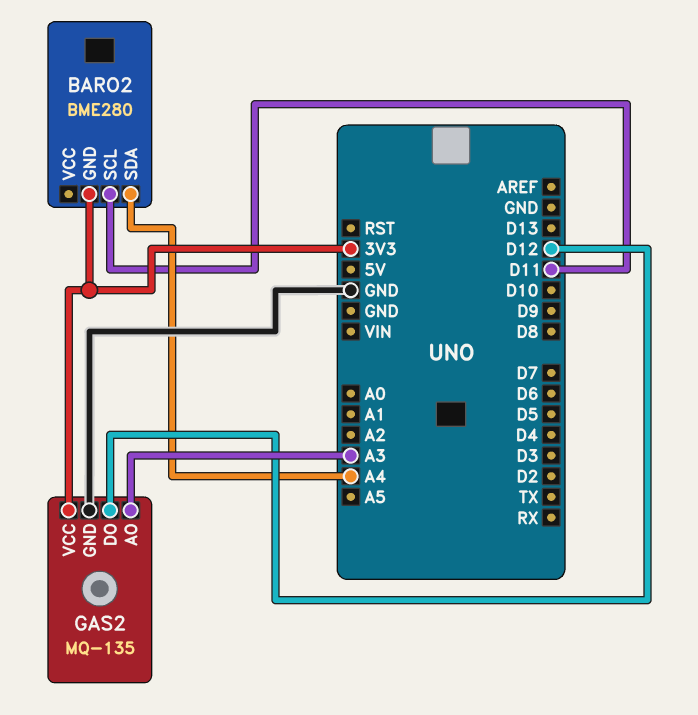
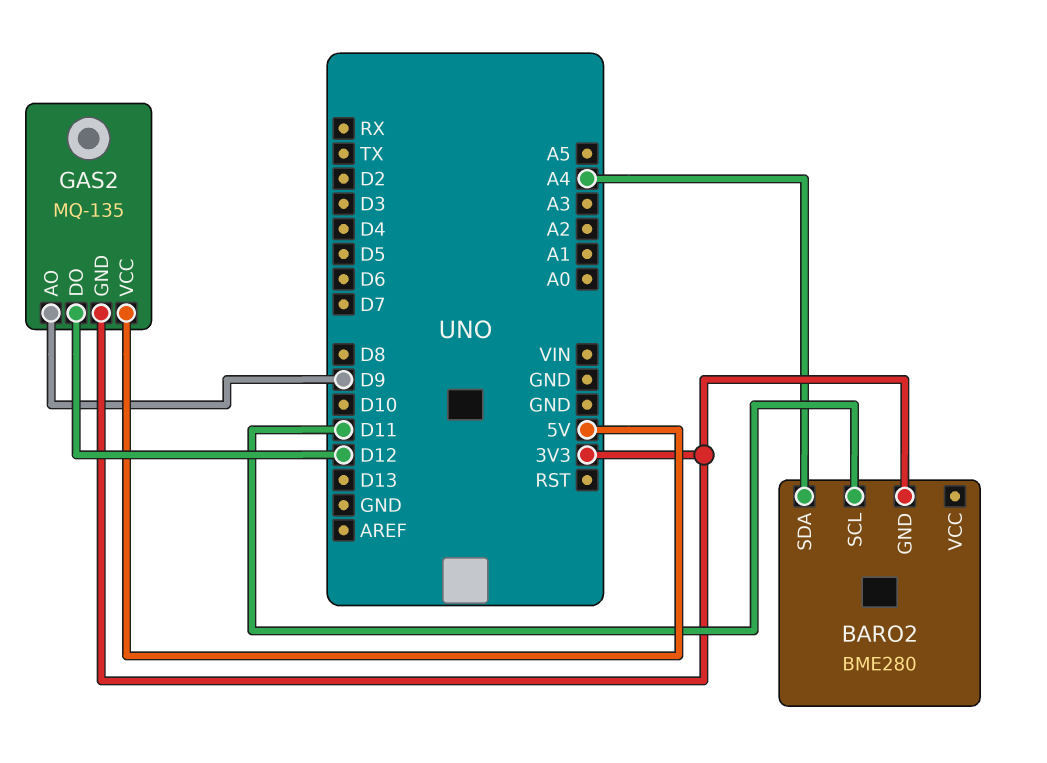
GAS2 pin AO: A3 -> D9
GAS2 pin GND: GND -> 3V3
GAS2 pin VCC: 3V3 -> 5V

